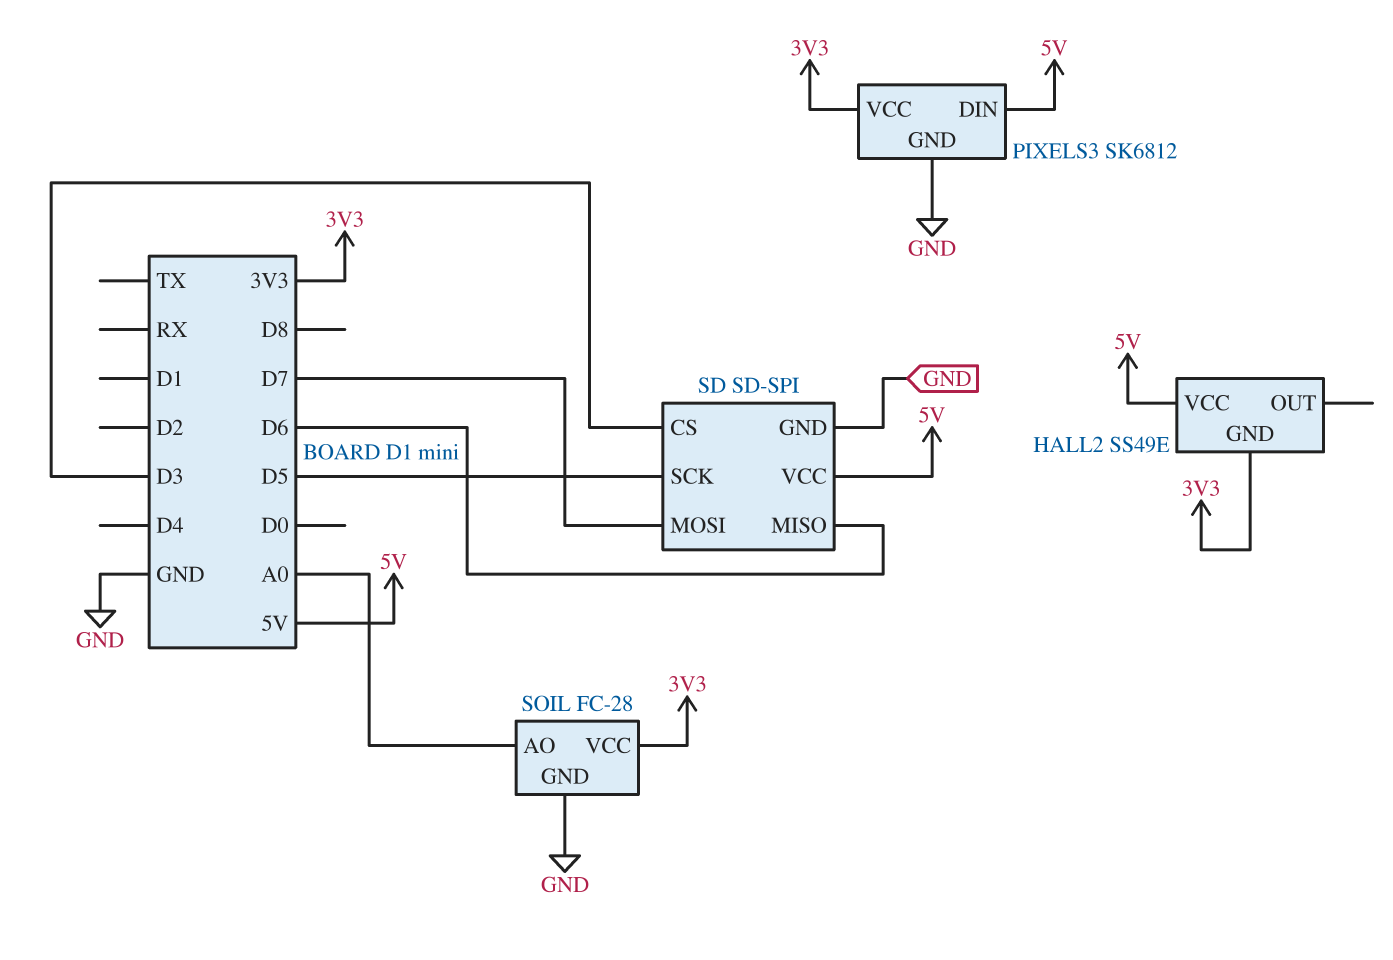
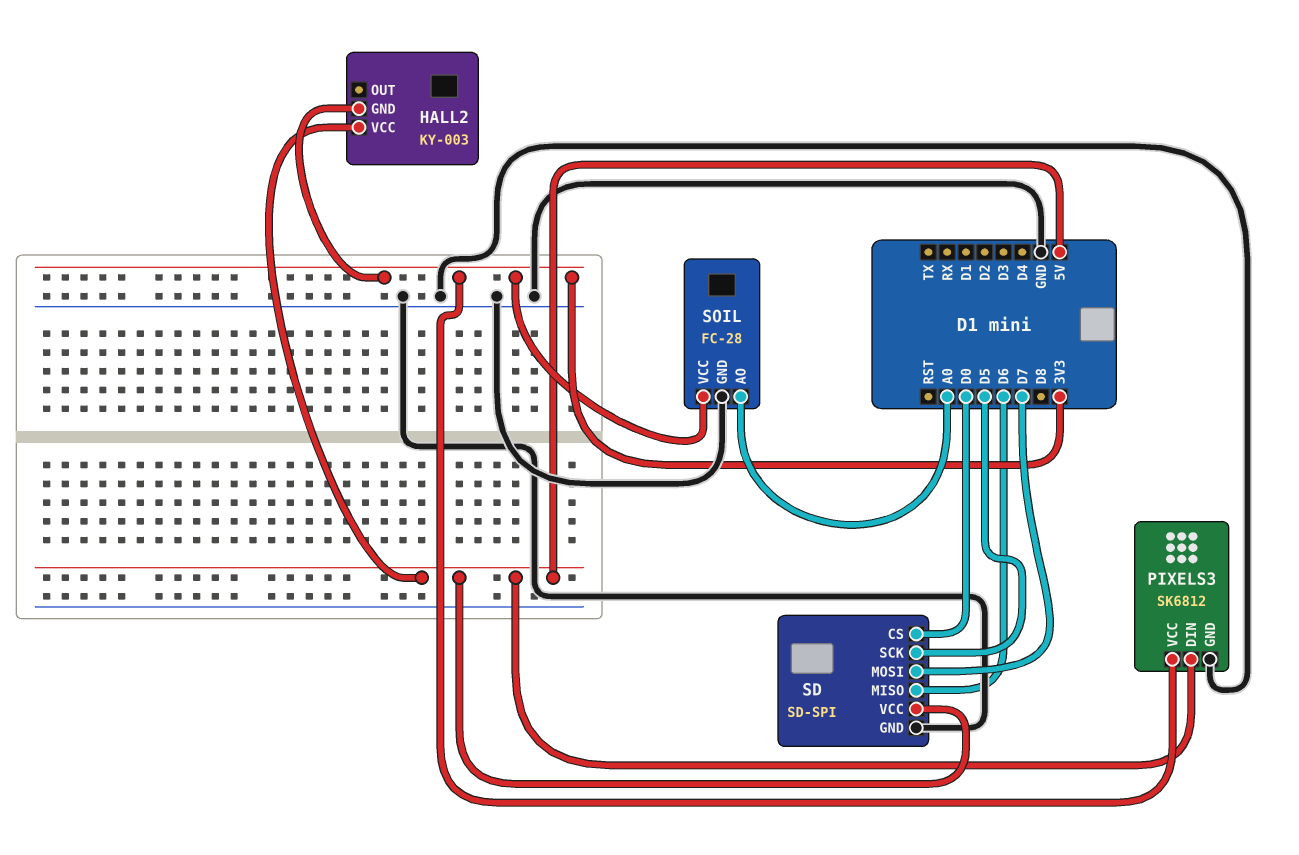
HALL2: SS49E -> KY-003
SD pin CS: D3 -> D0

